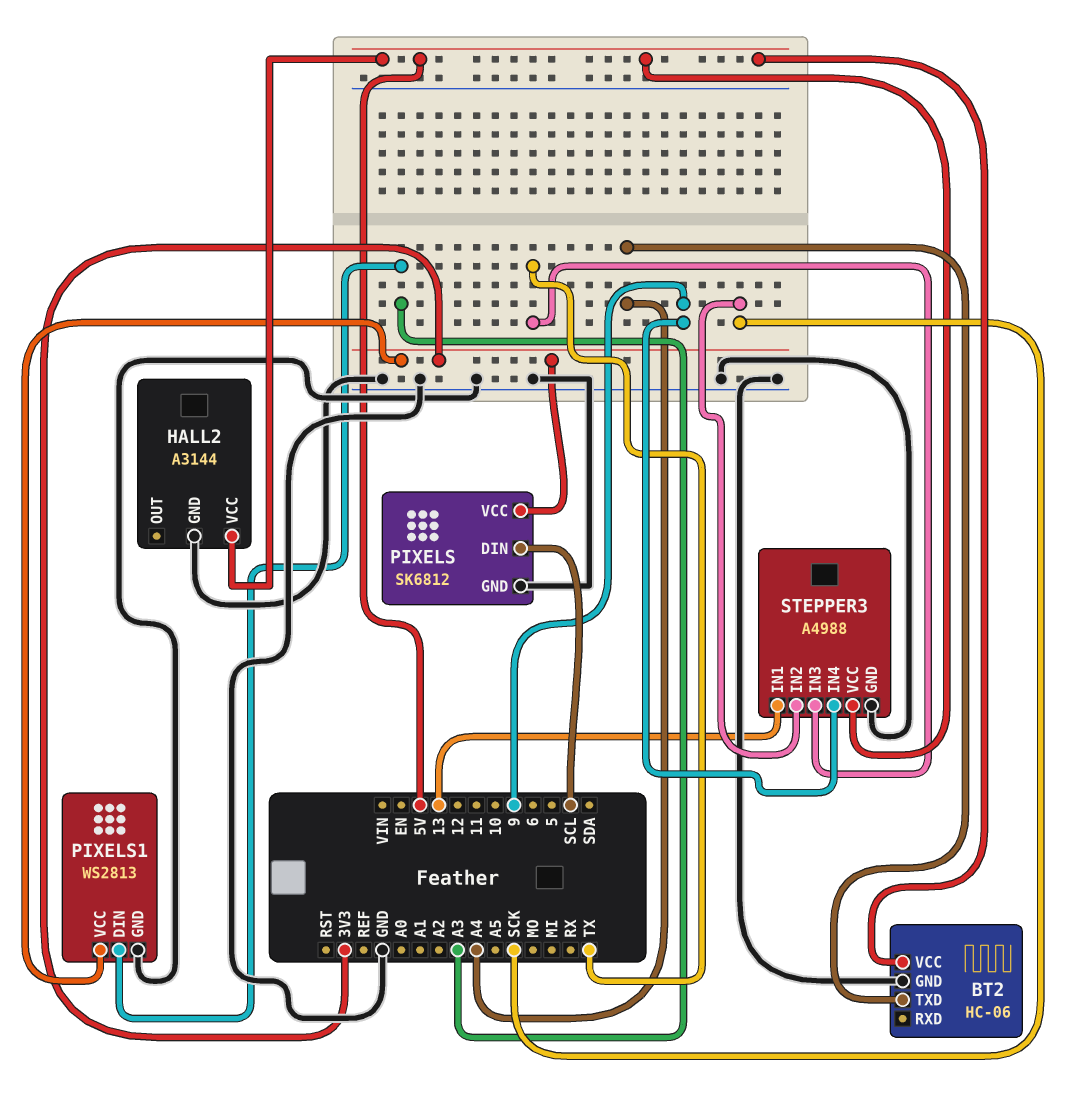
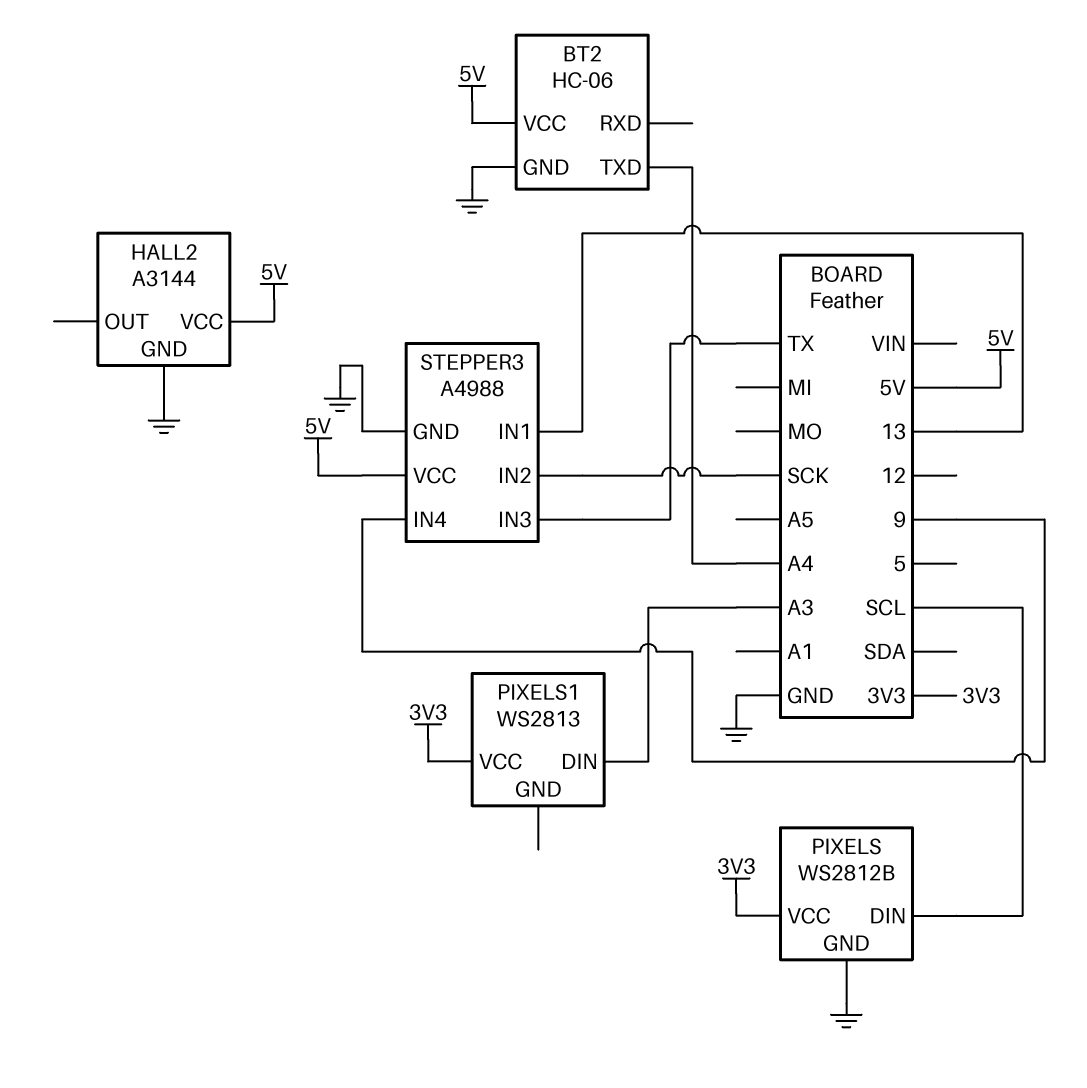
PIXELS: SK6812 -> WS2812B
PIXELS1 pin GND: GND -> none

